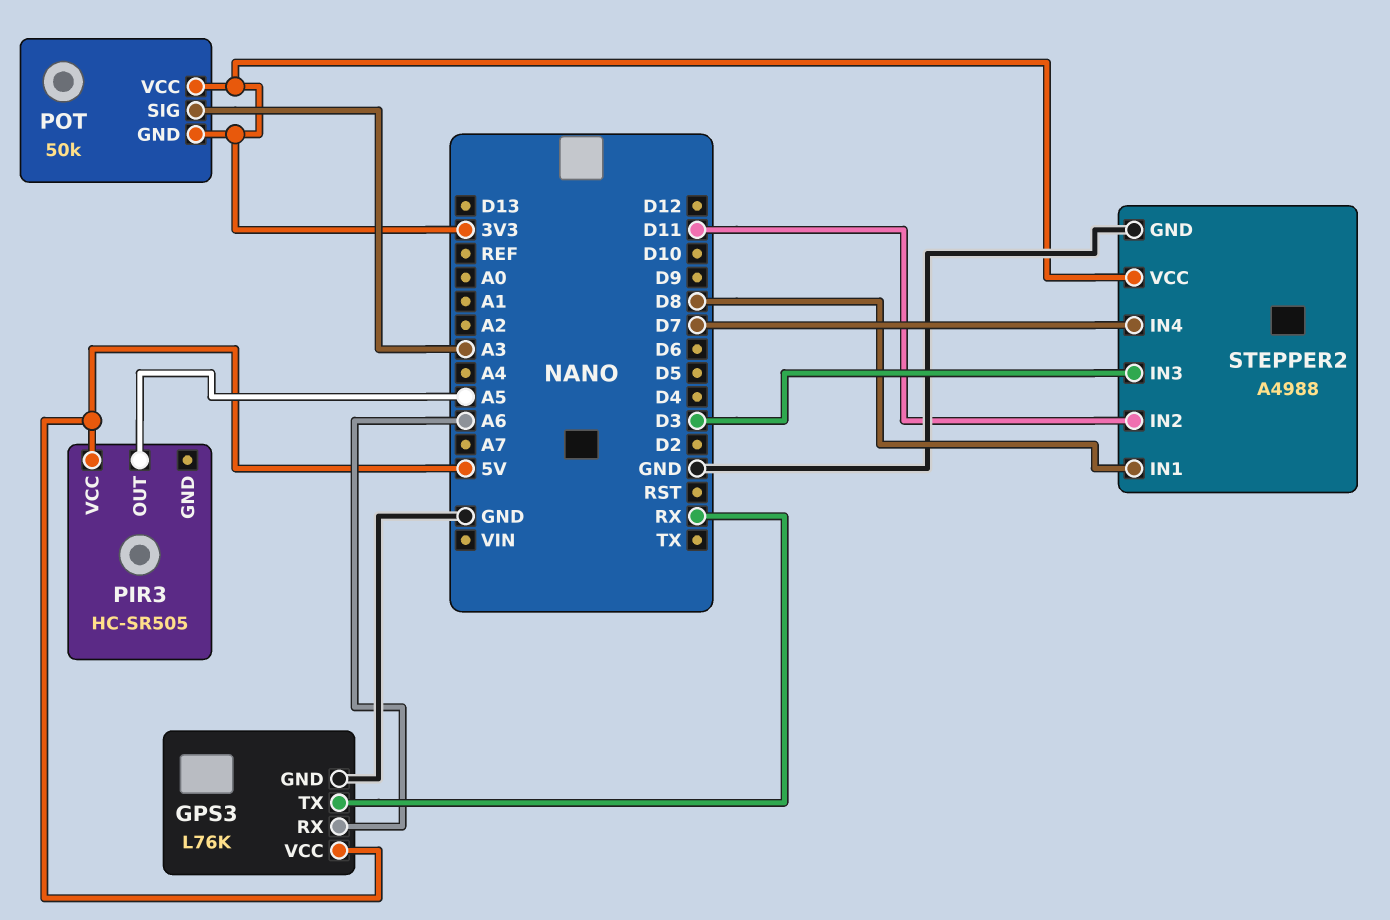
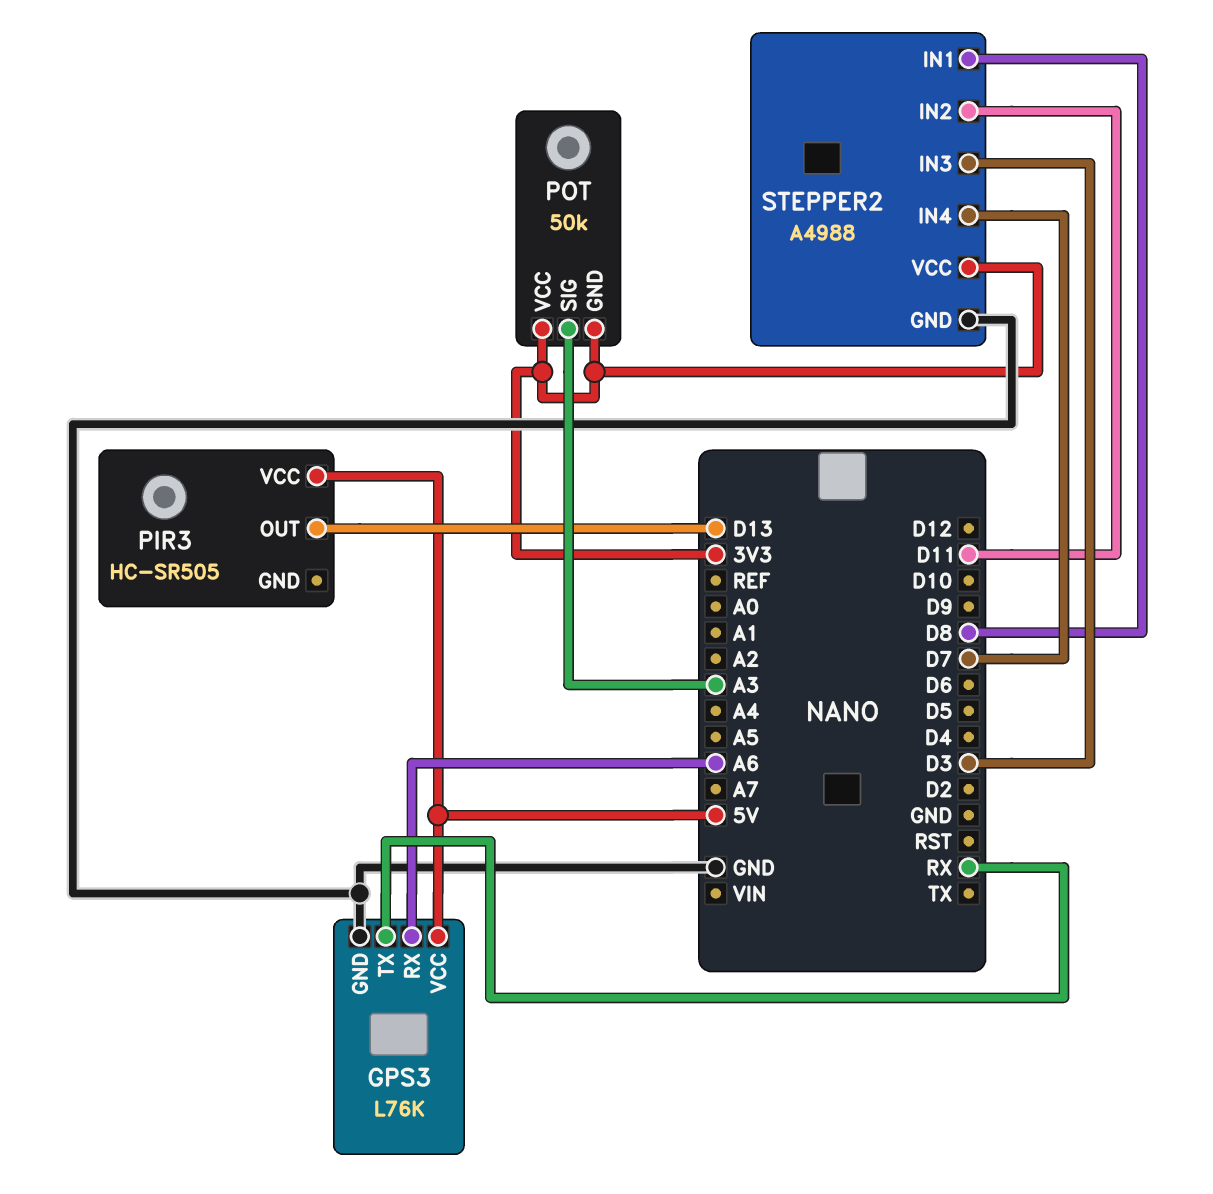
PIR3 pin OUT: A5 -> D13

